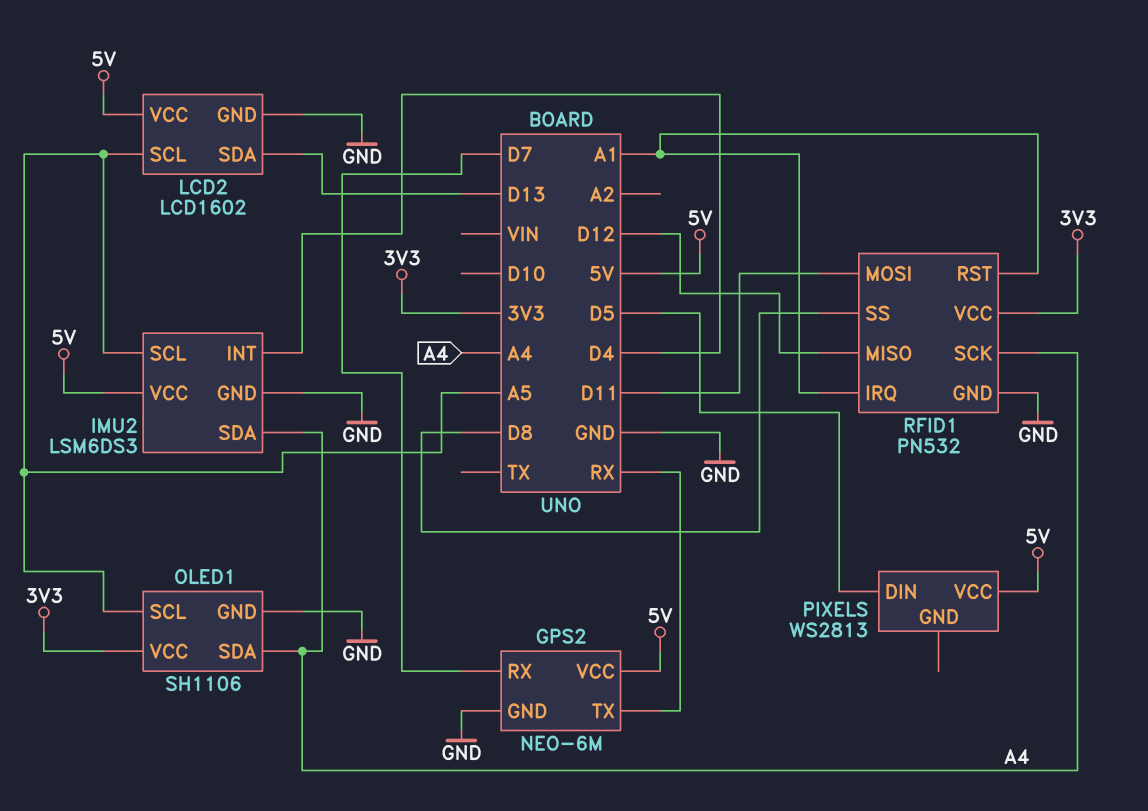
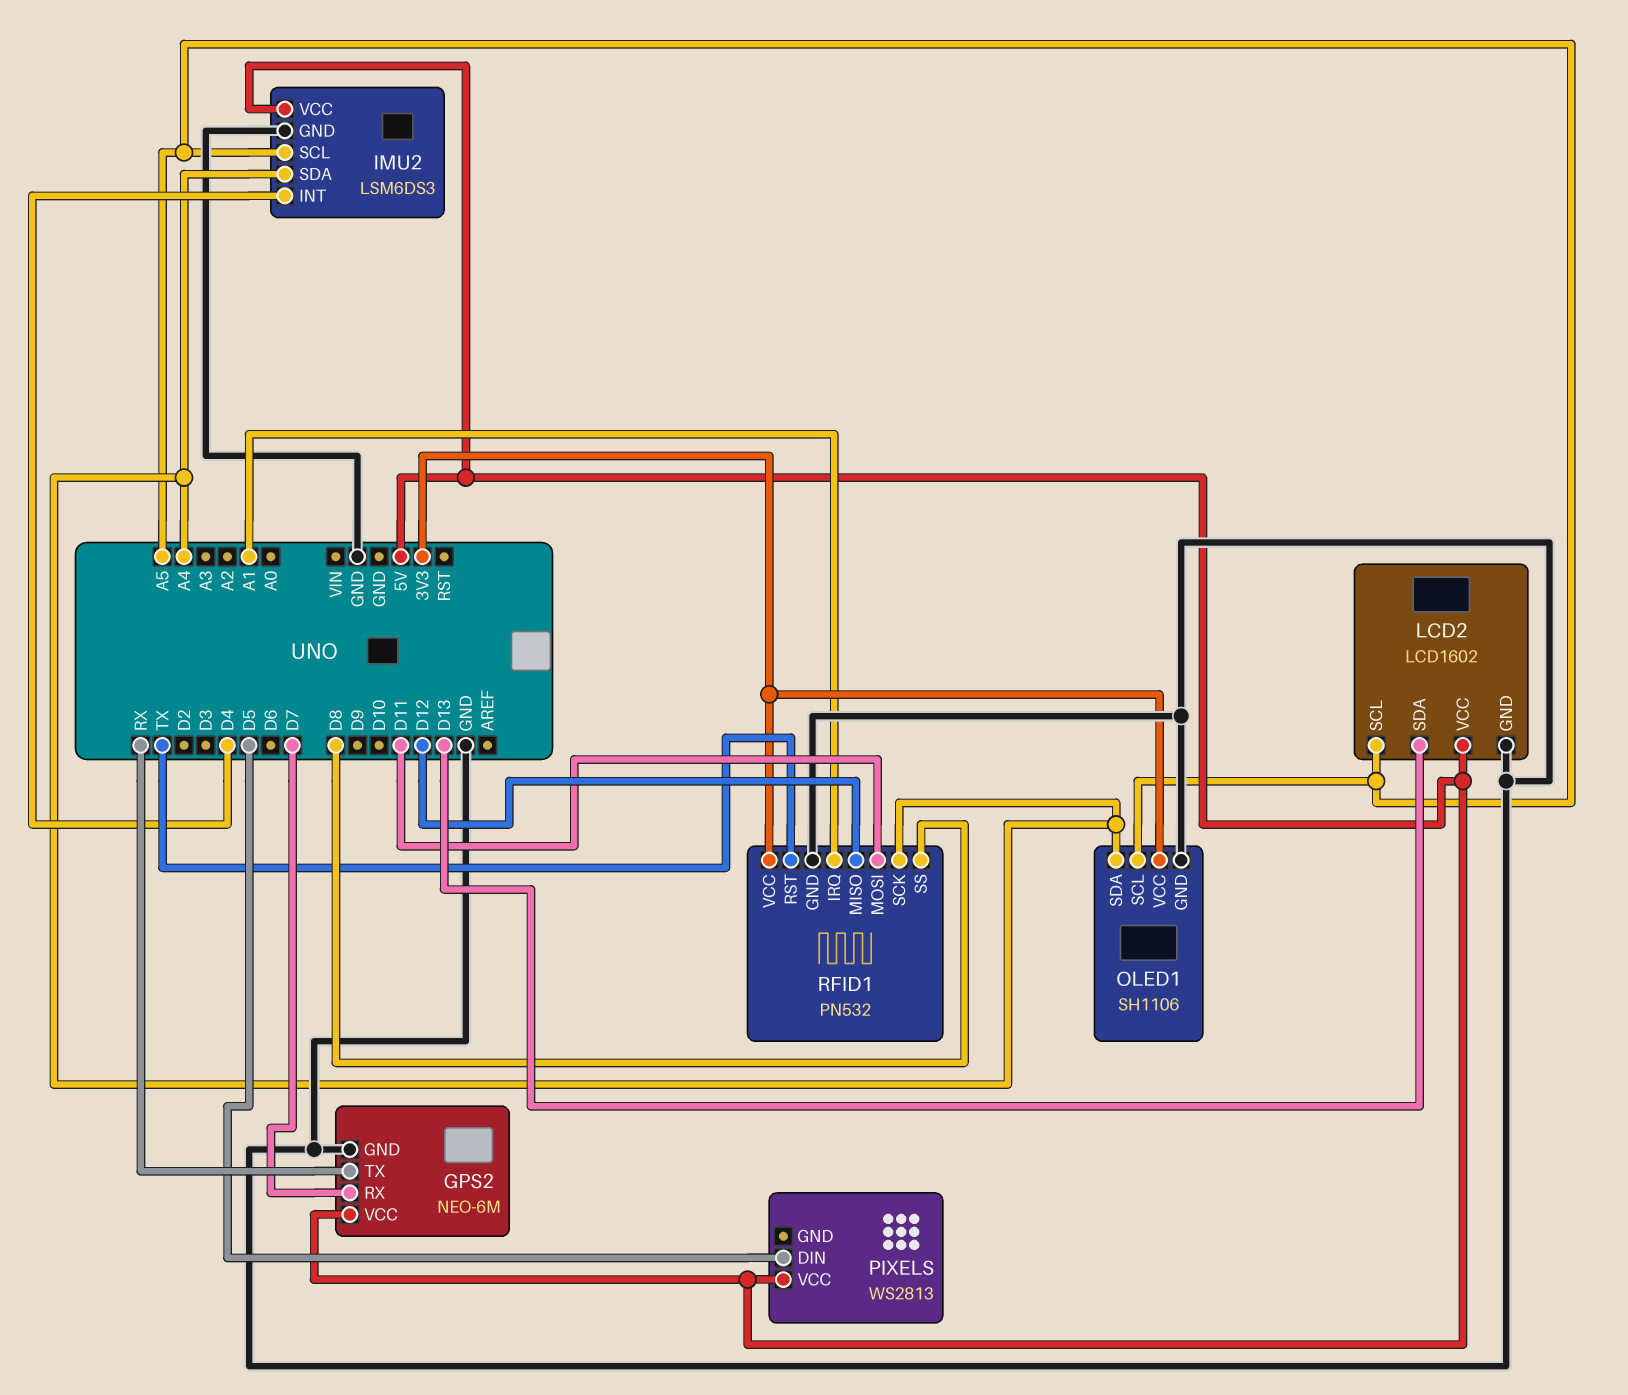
RFID1 pin RST: A1 -> TX

